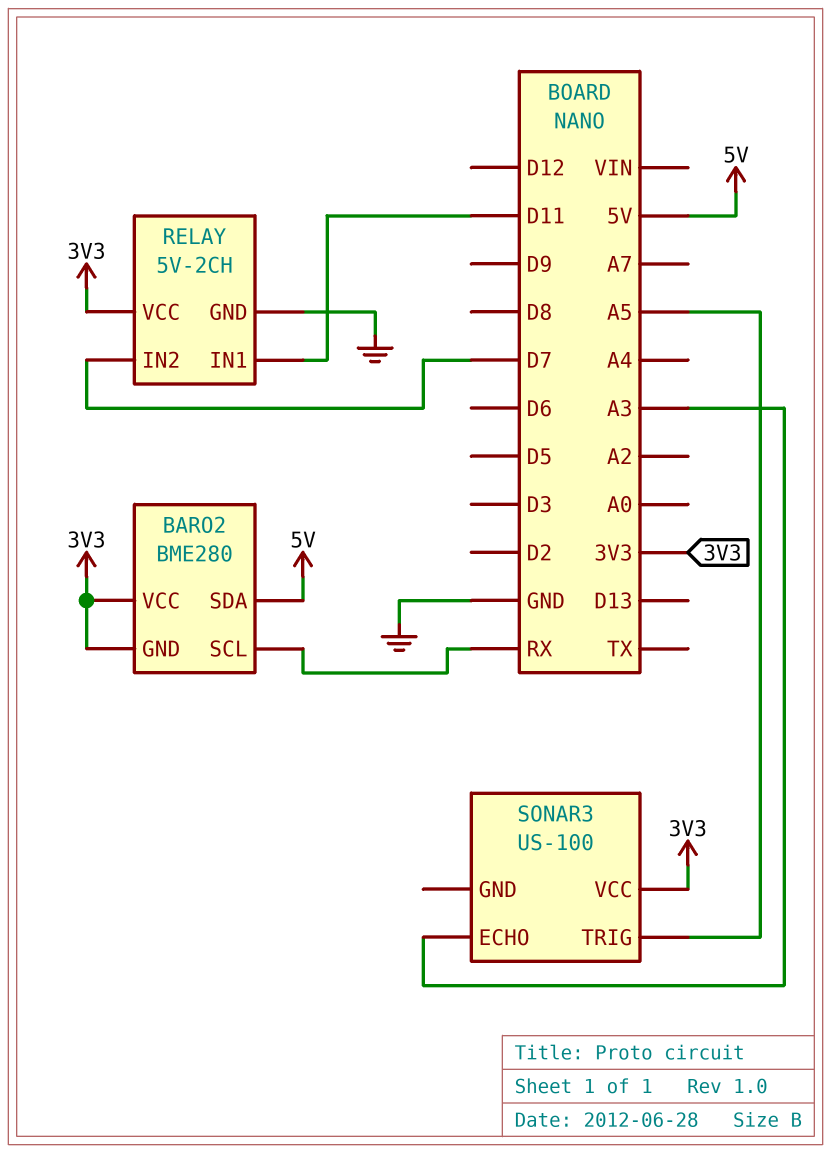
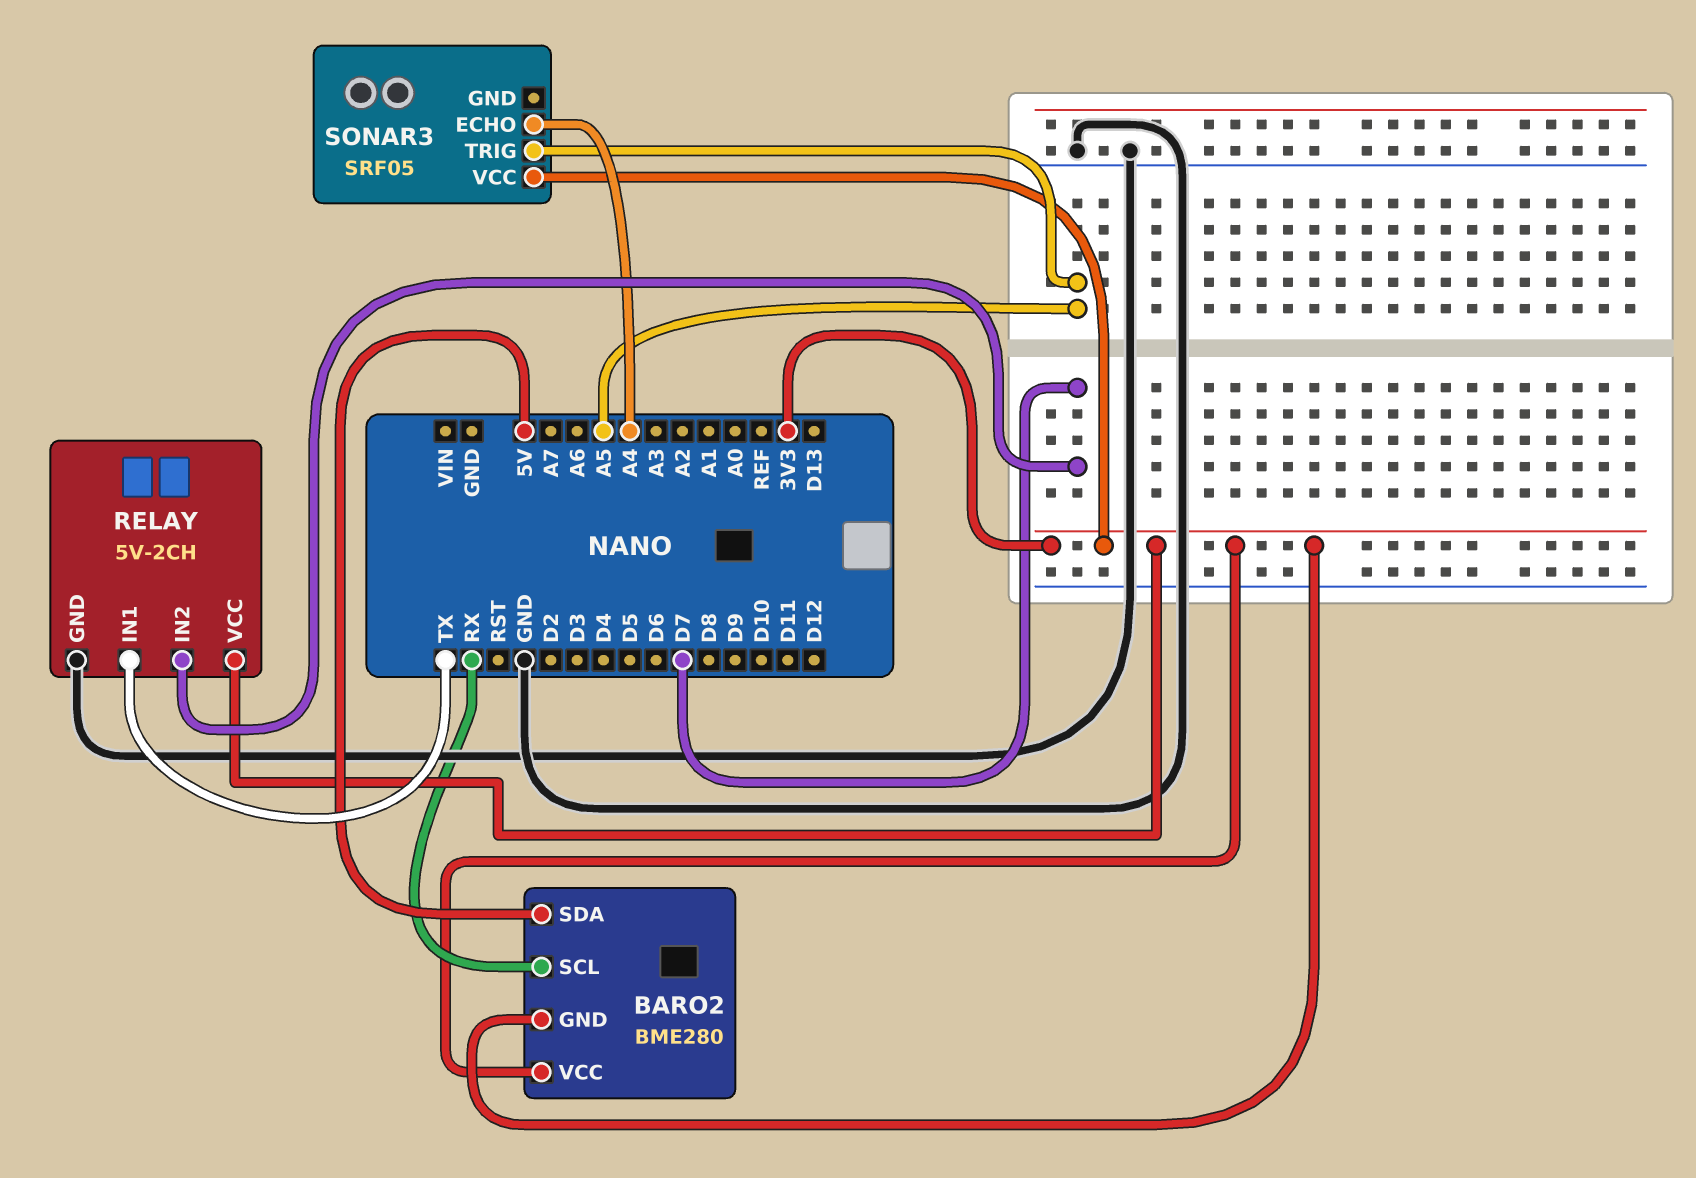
RELAY pin IN1: D11 -> TX
SONAR3: US-100 -> SRF05
SONAR3 pin ECHO: A3 -> A4

